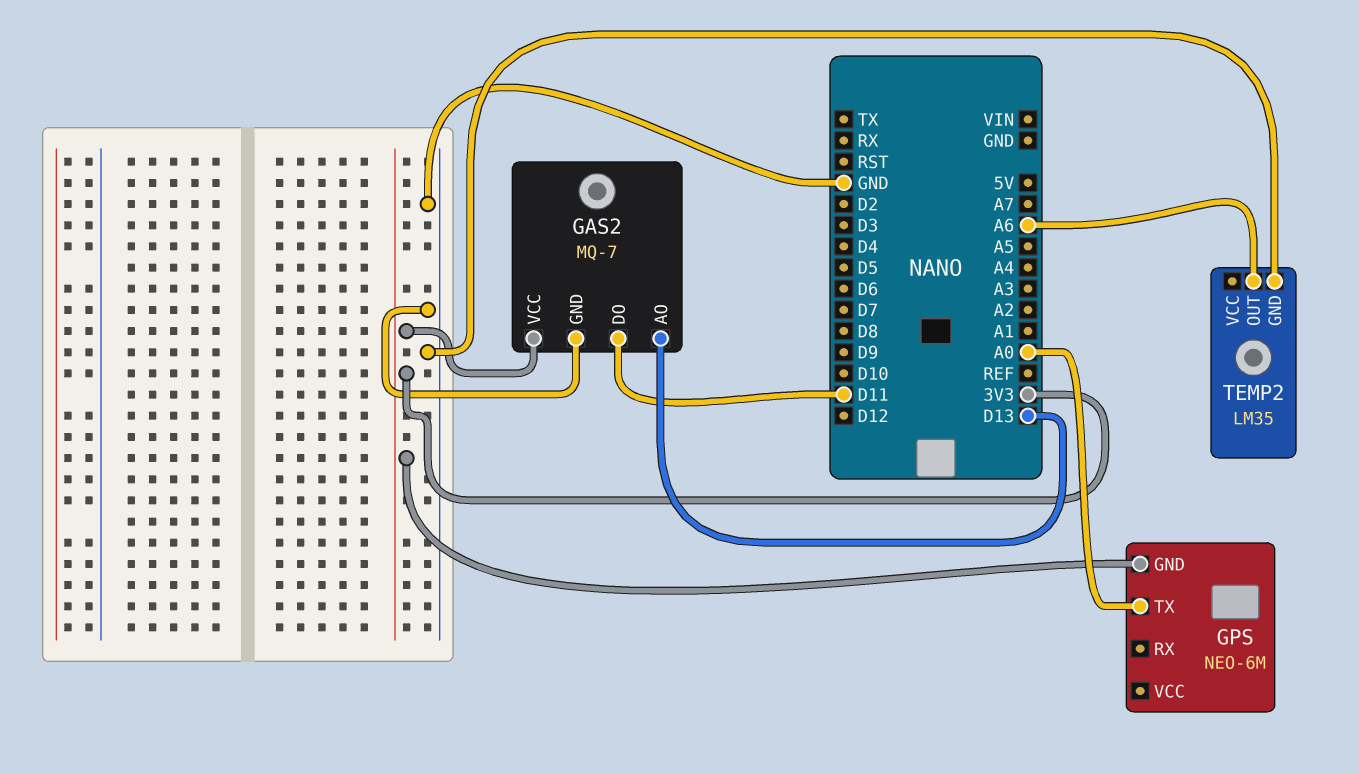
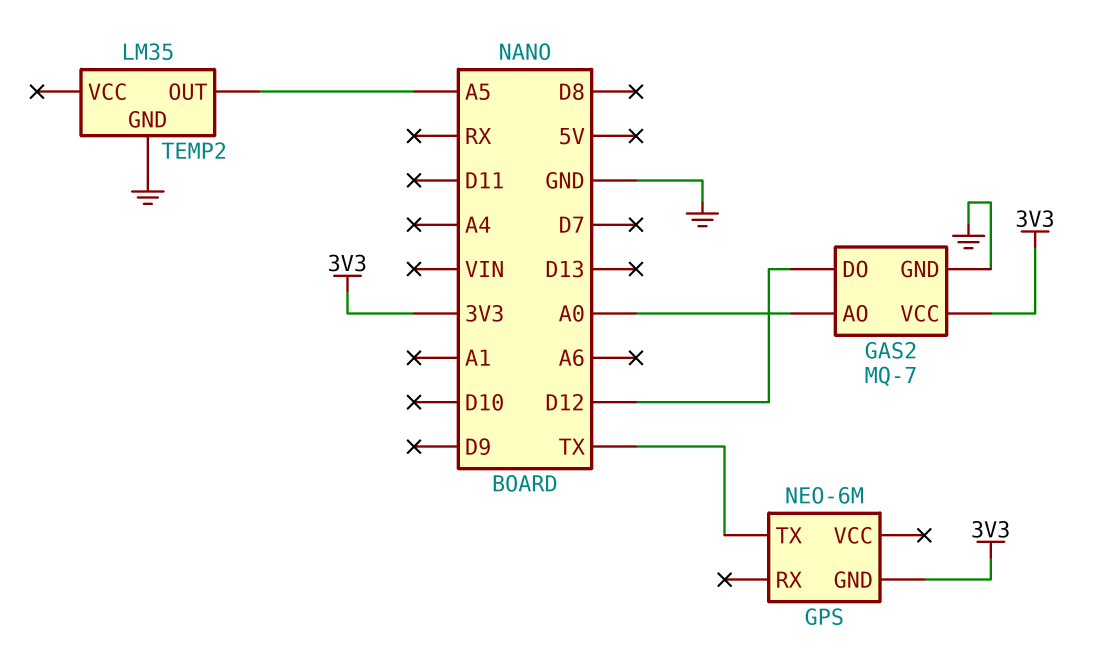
GAS2 pin AO: D13 -> A0
GAS2 pin DO: D11 -> D12
GPS pin TX: A0 -> TX
TEMP2 pin OUT: A6 -> A5

